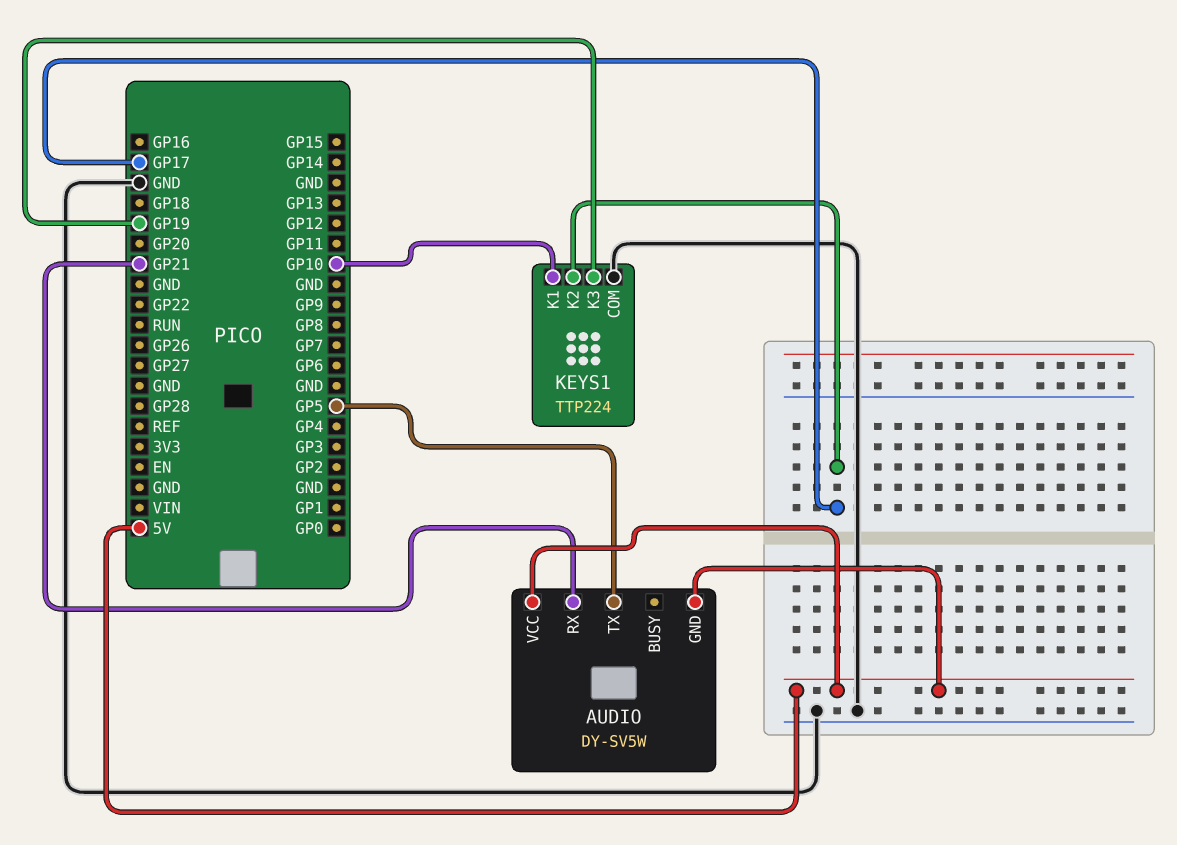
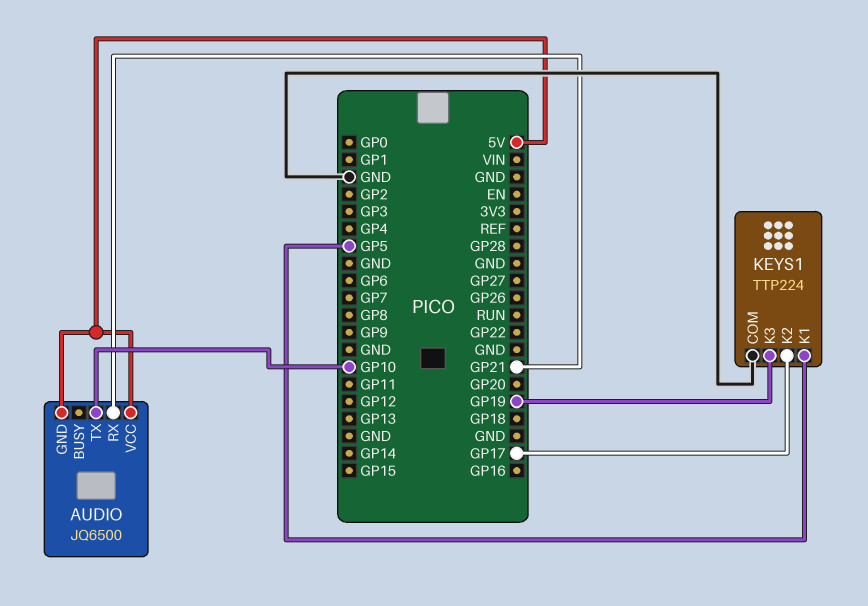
AUDIO: DY-SV5W -> JQ6500
AUDIO pin TX: GP5 -> GP10
KEYS1 pin K1: GP10 -> GP5

